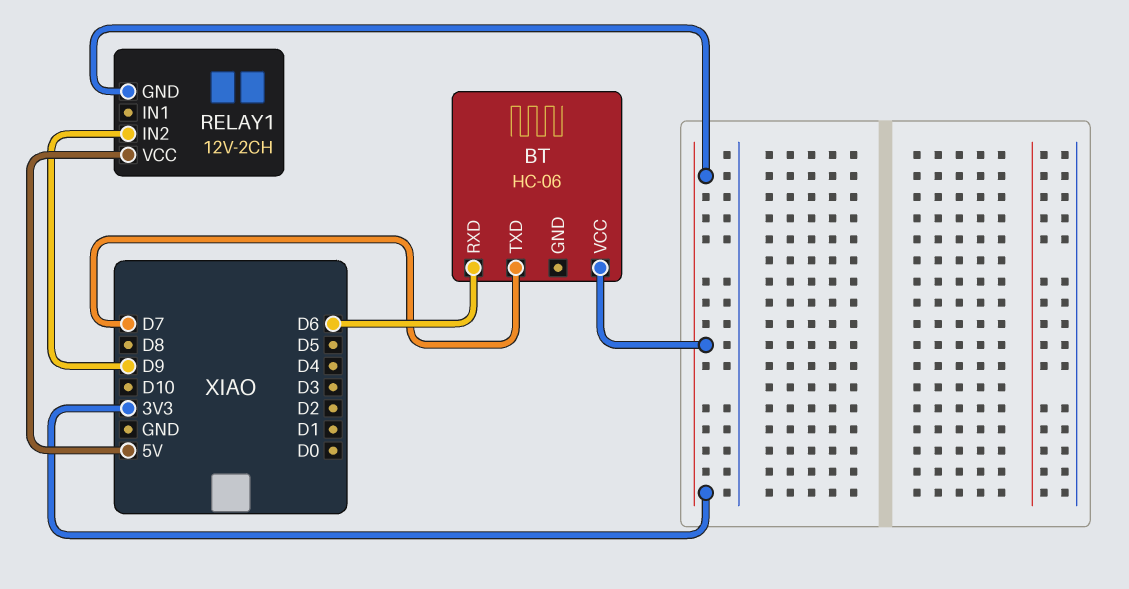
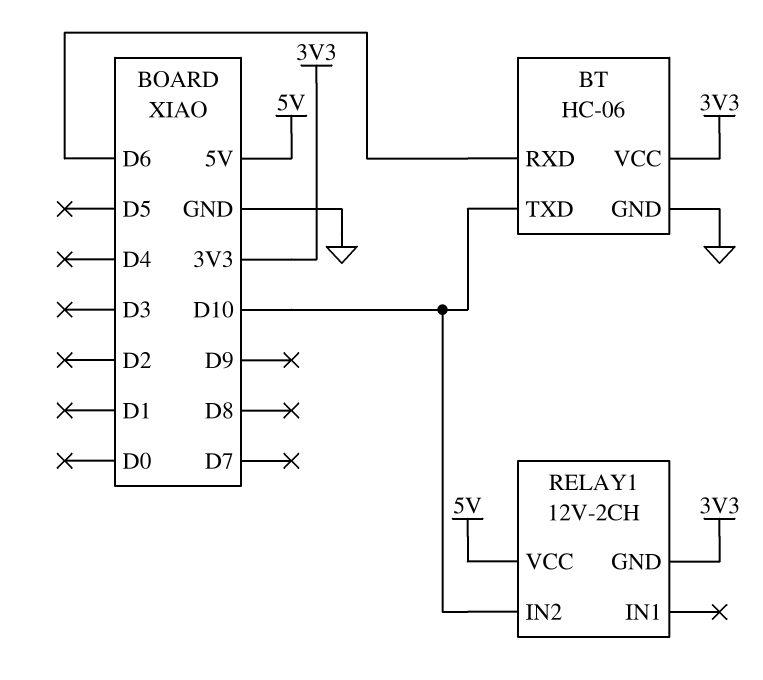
BT pin GND: none -> GND
BT pin TXD: D7 -> D10
RELAY1 pin IN2: D9 -> D10

